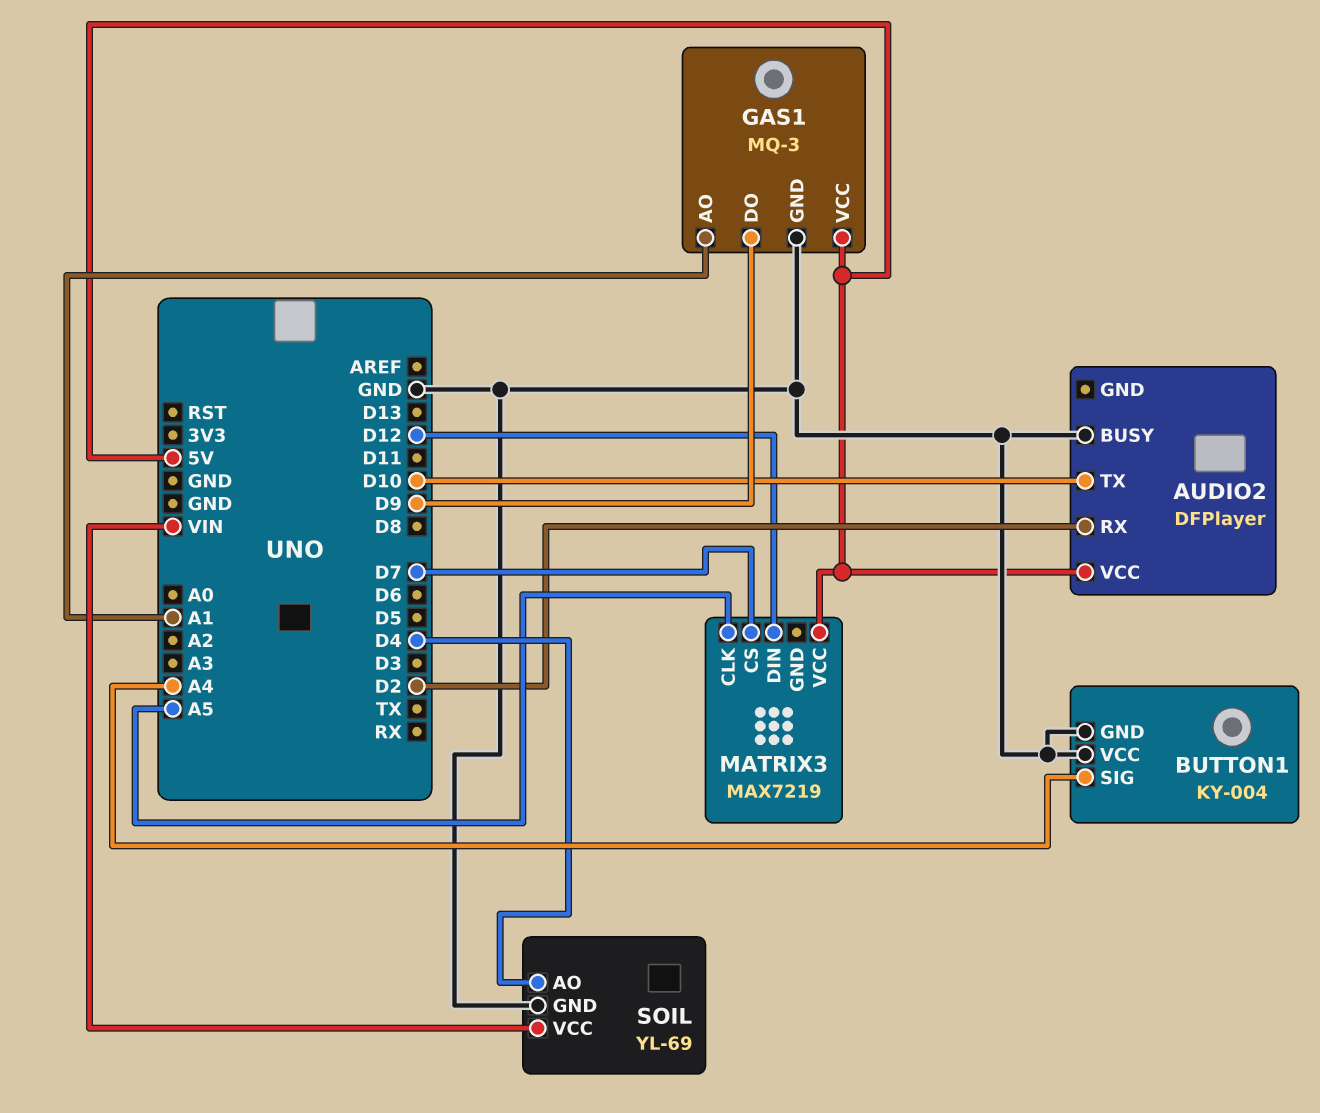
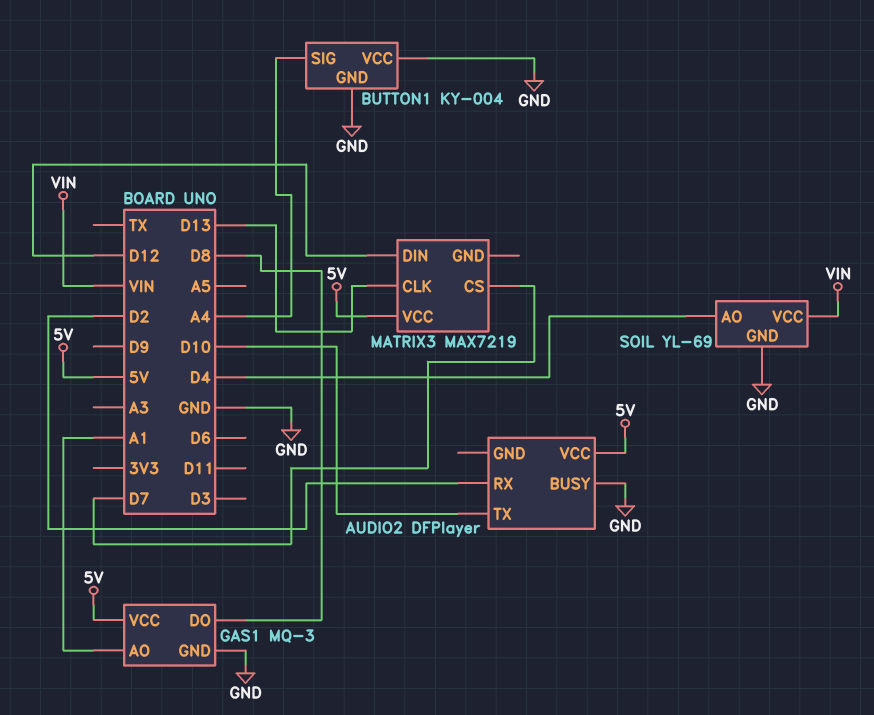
GAS1 pin DO: D9 -> D8
MATRIX3 pin CLK: A5 -> D13

